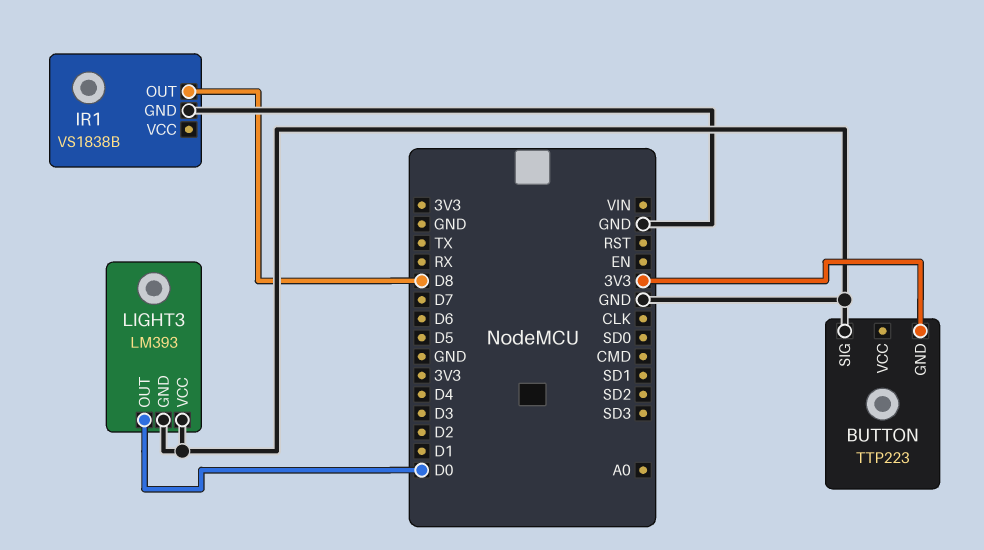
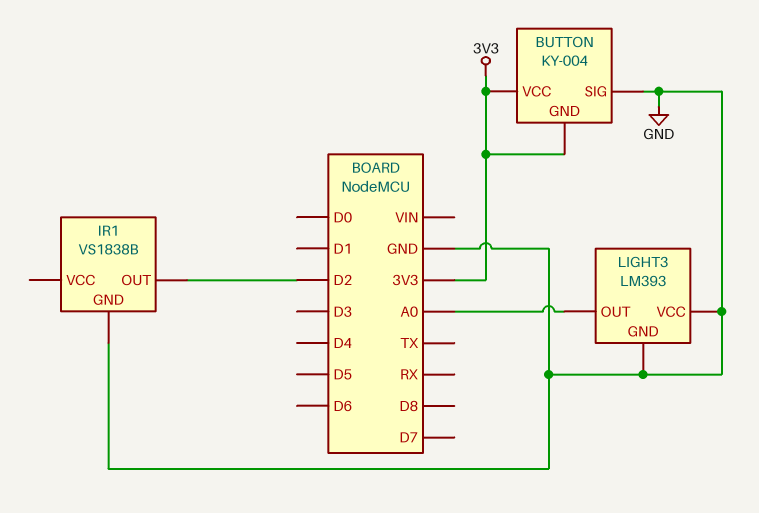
BUTTON: TTP223 -> KY-004
BUTTON pin VCC: none -> 3V3
IR1 pin OUT: D8 -> D2
LIGHT3 pin OUT: D0 -> A0

